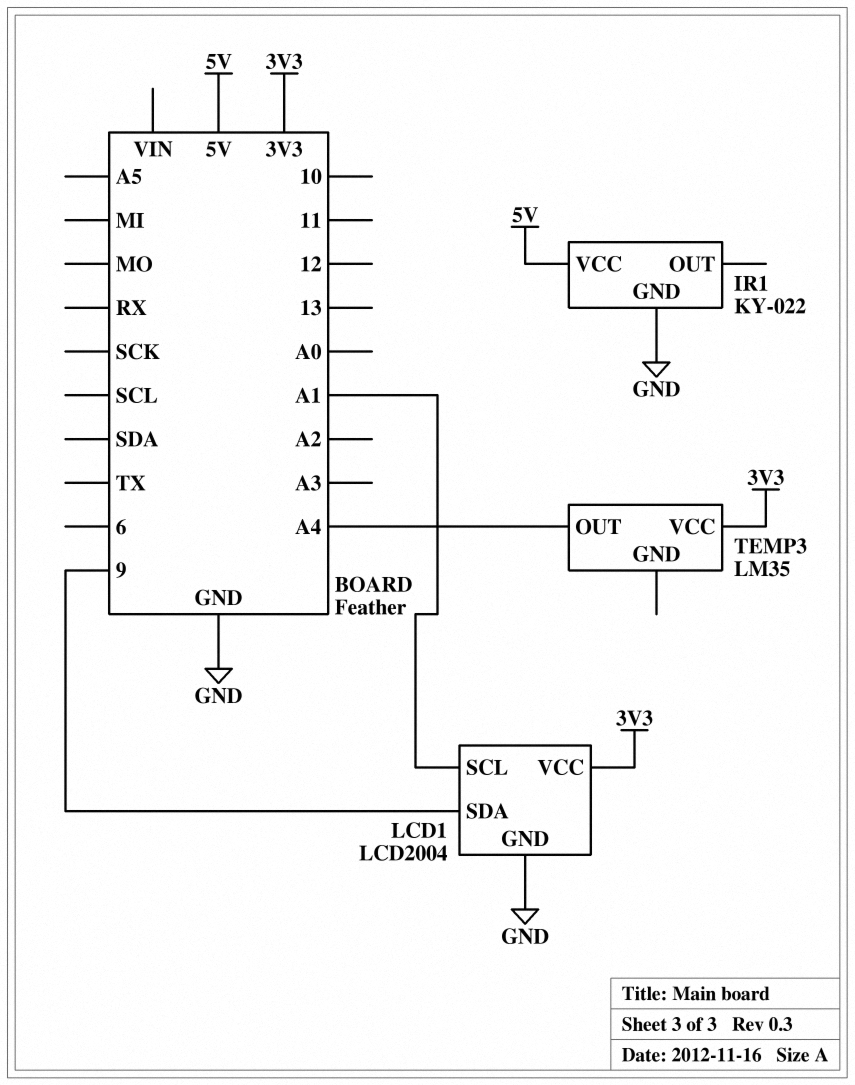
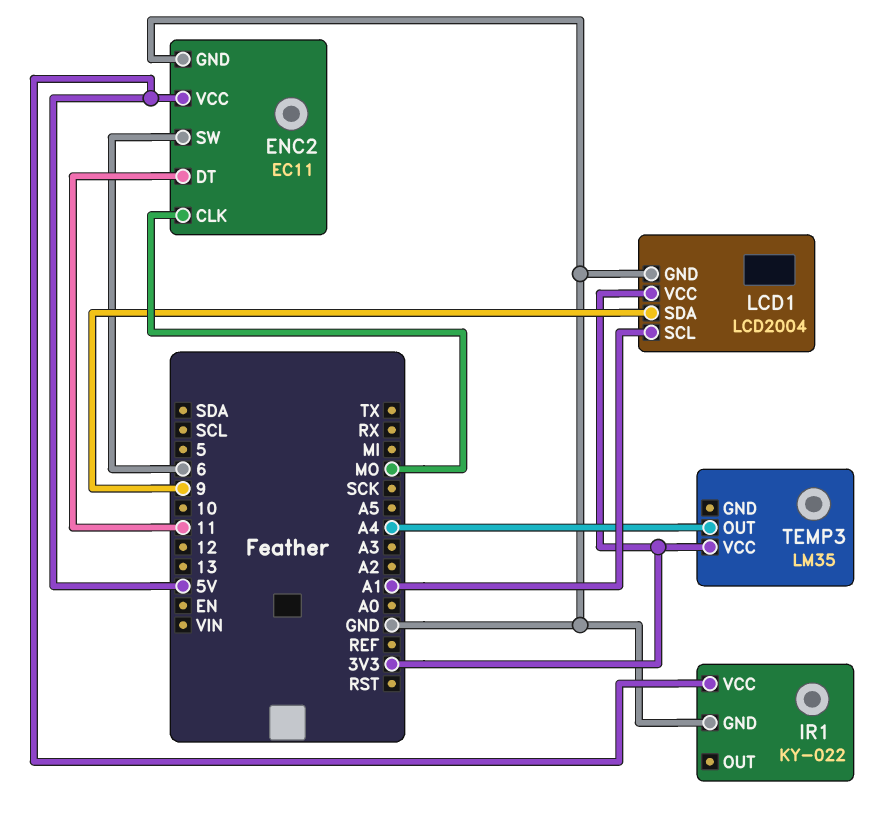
ENC2: none -> EC11
ENC2 pin CLK: none -> MO
ENC2 pin DT: none -> 11
ENC2 pin GND: none -> GND
ENC2 pin SW: none -> 6
ENC2 pin VCC: none -> 5V

